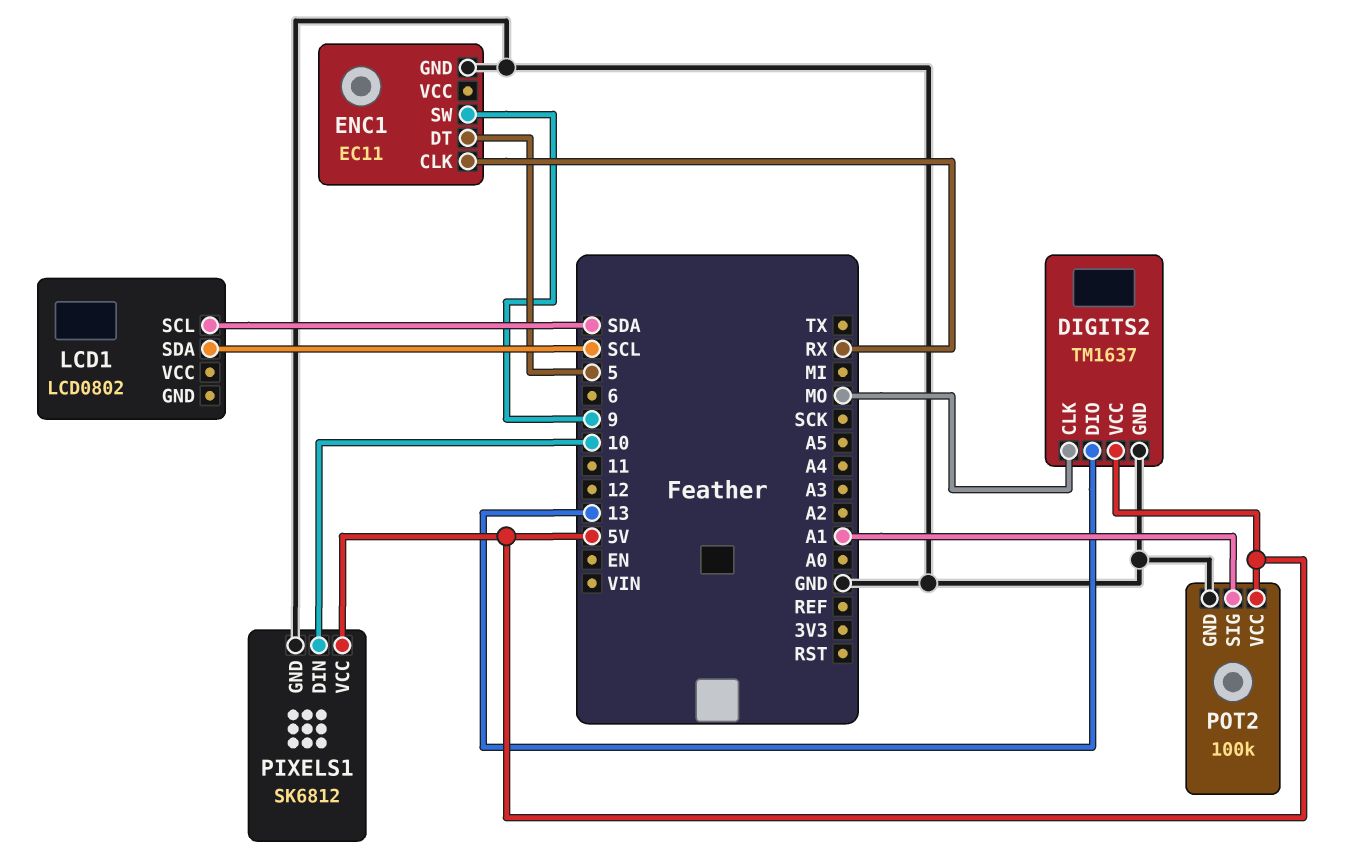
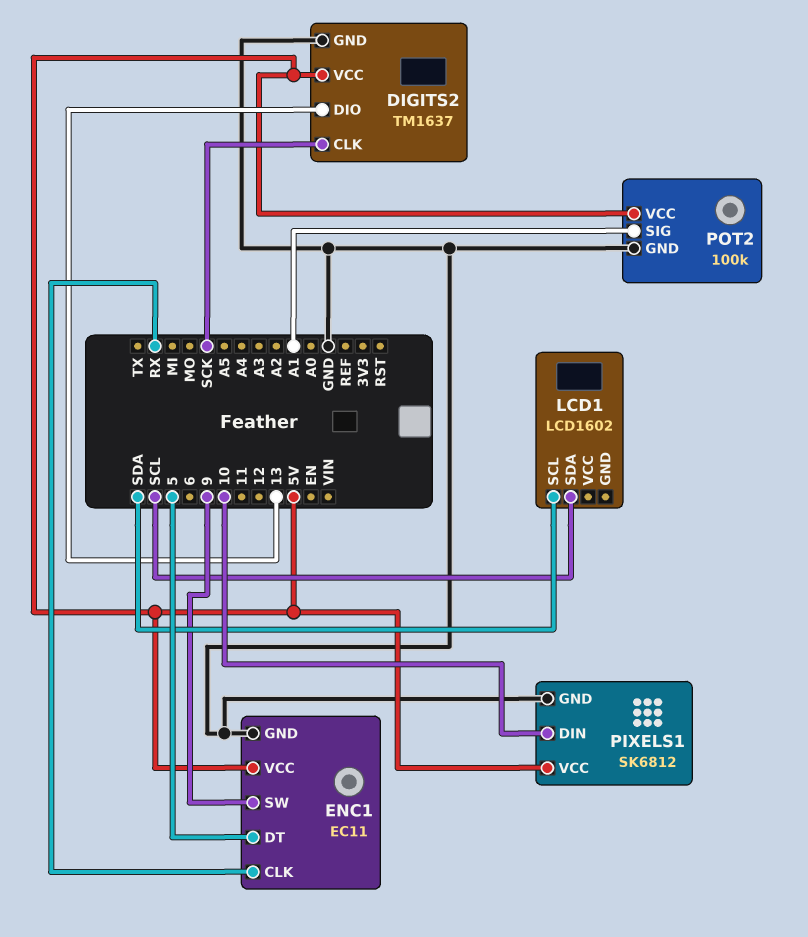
DIGITS2 pin CLK: MO -> SCK
ENC1 pin VCC: none -> 5V
LCD1: LCD0802 -> LCD1602

